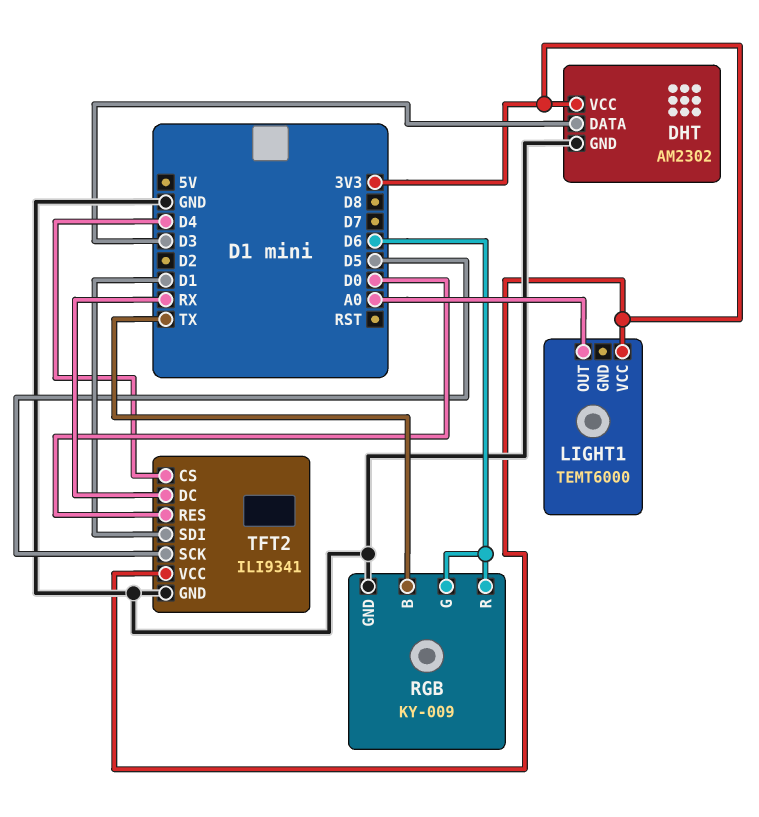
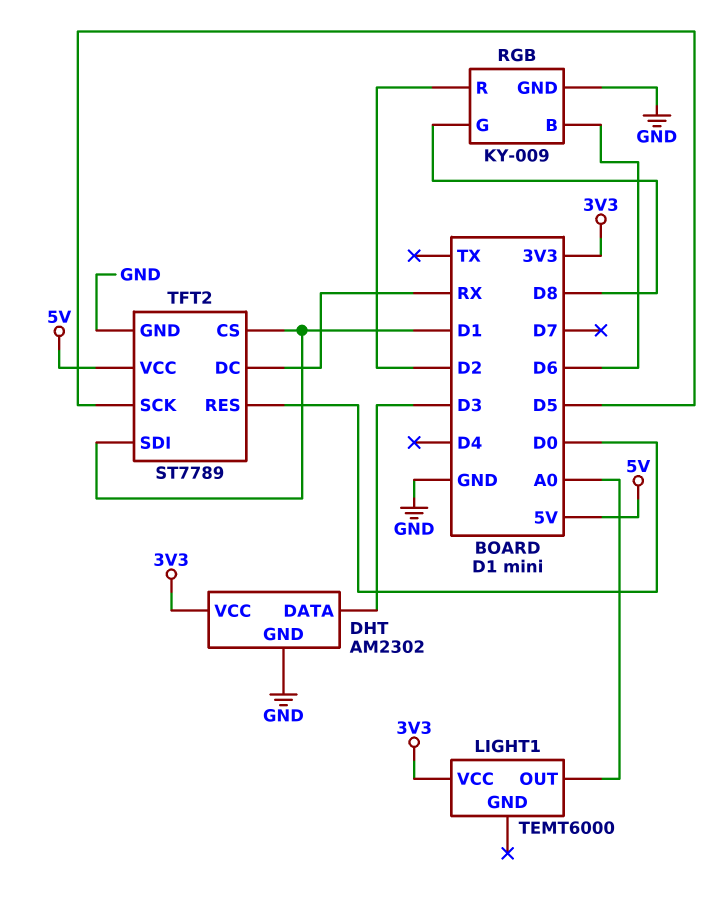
RGB pin B: TX -> D6
RGB pin G: D6 -> D8
RGB pin R: D6 -> D2
TFT2: ILI9341 -> ST7789
TFT2 pin CS: D4 -> D1
TFT2 pin VCC: 3V3 -> 5V

